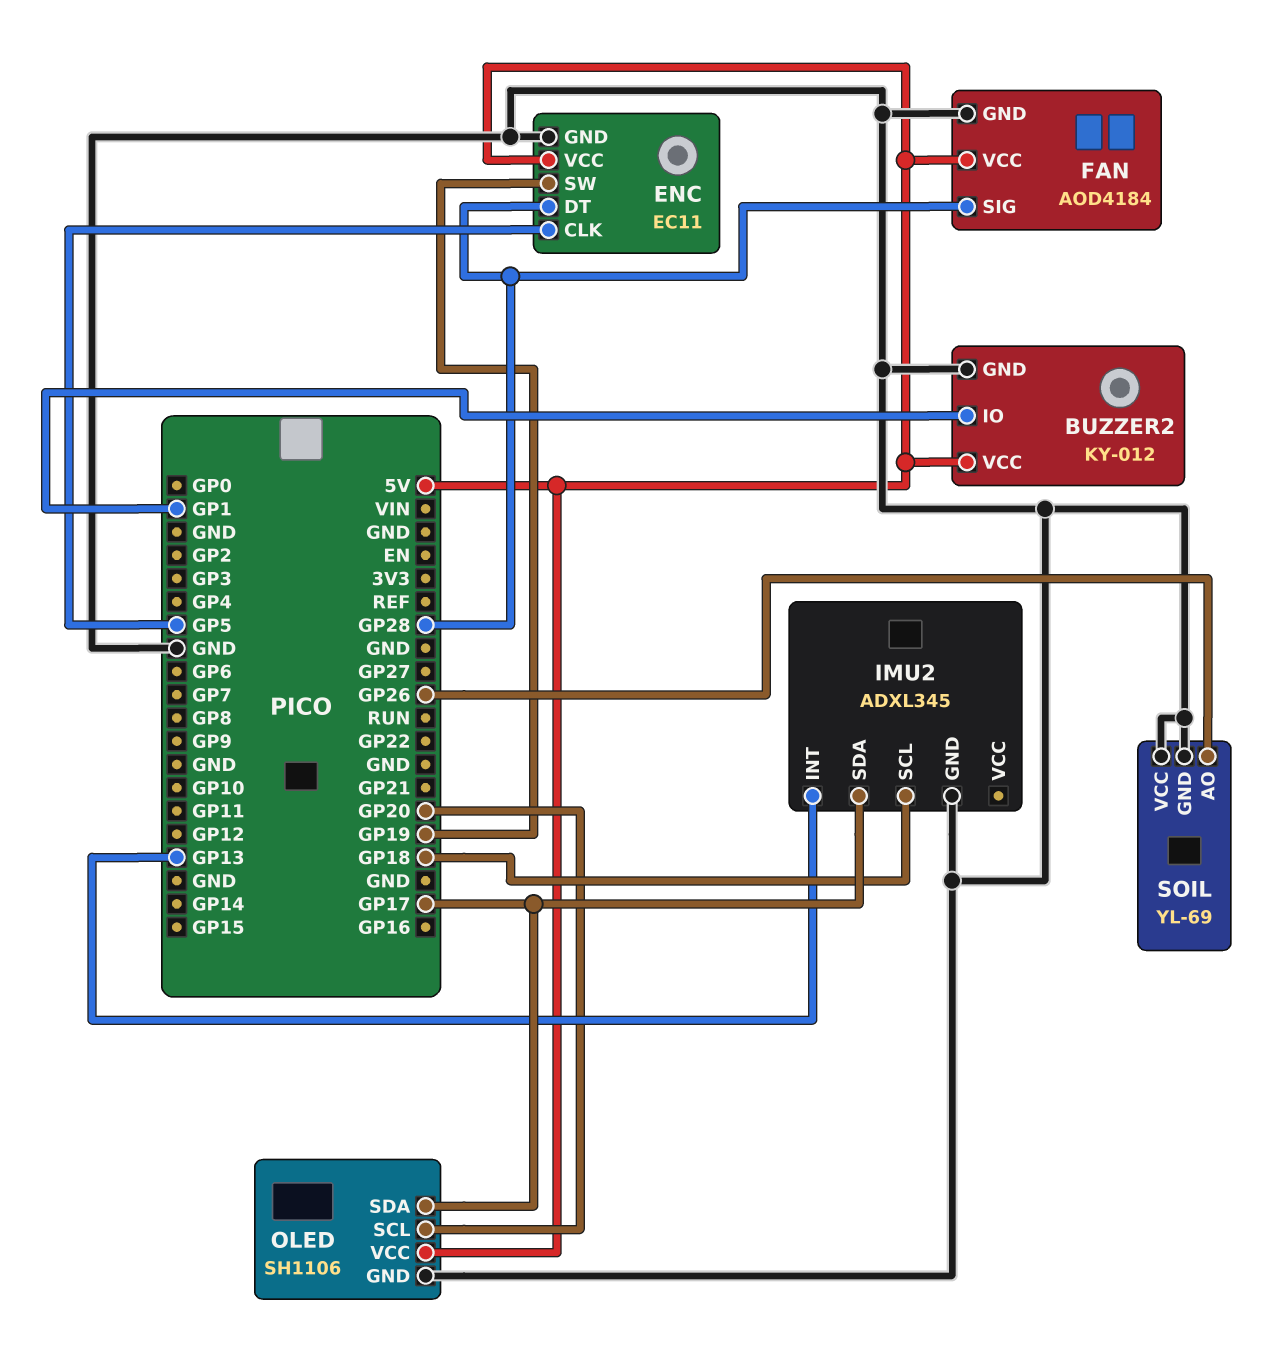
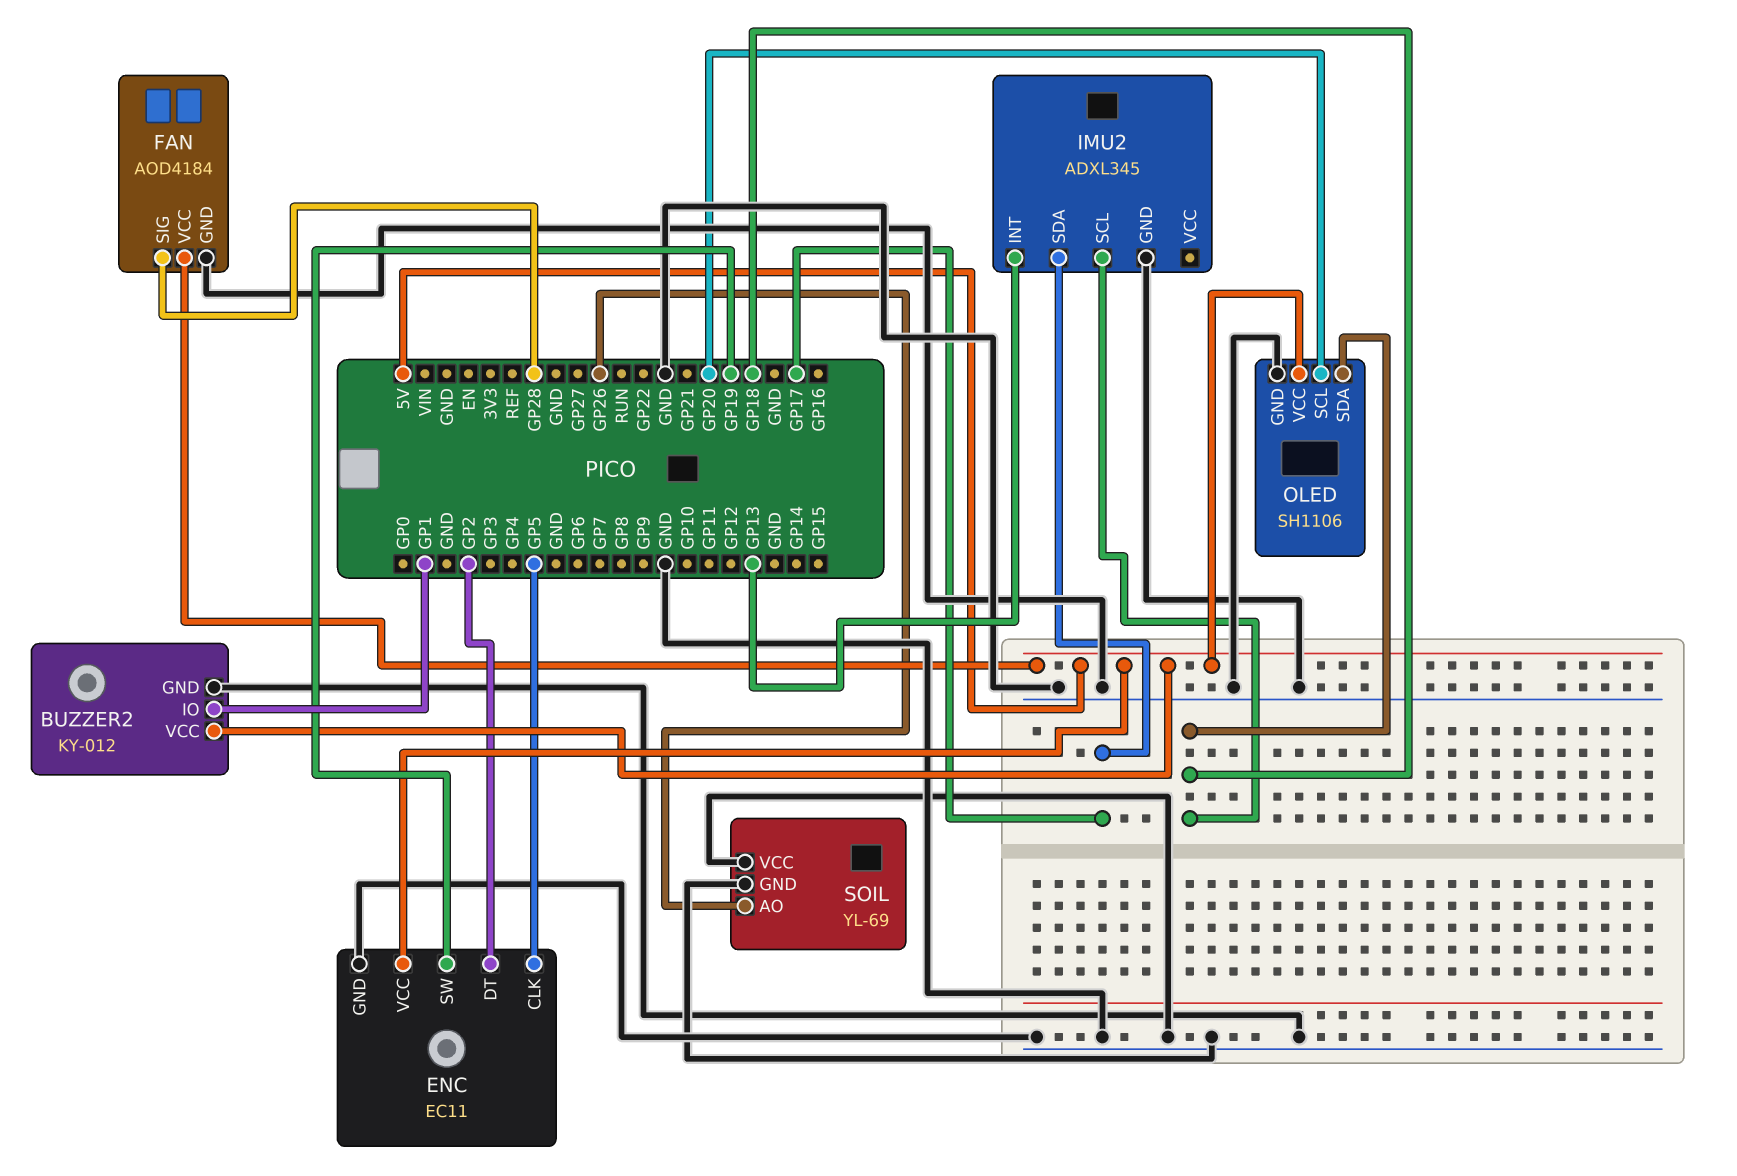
ENC pin DT: GP28 -> GP2
OLED pin SDA: GP17 -> GP18

